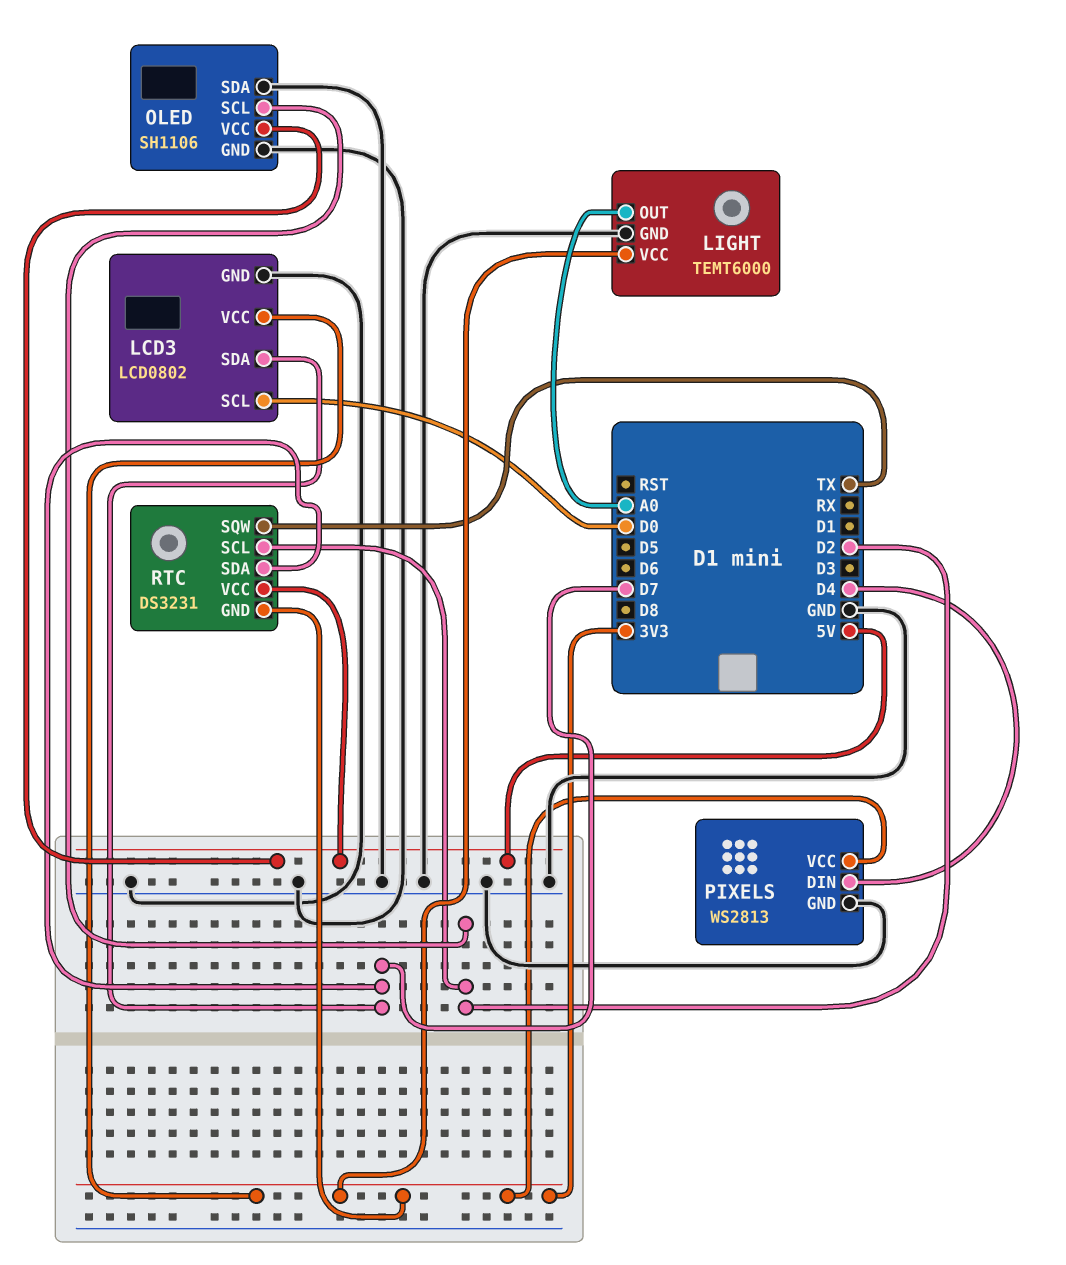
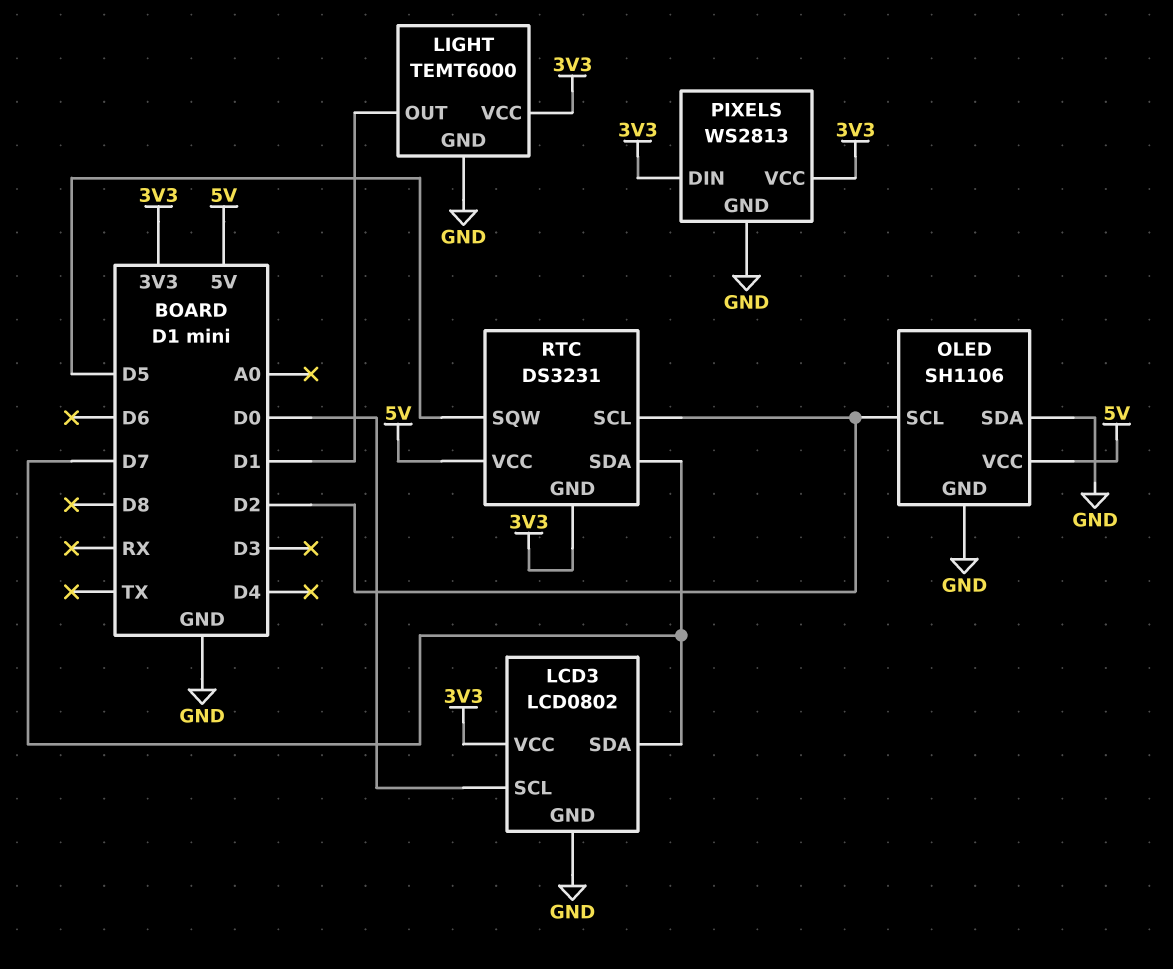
LIGHT pin OUT: A0 -> D1
PIXELS pin DIN: D4 -> 3V3
RTC pin SQW: TX -> D5

